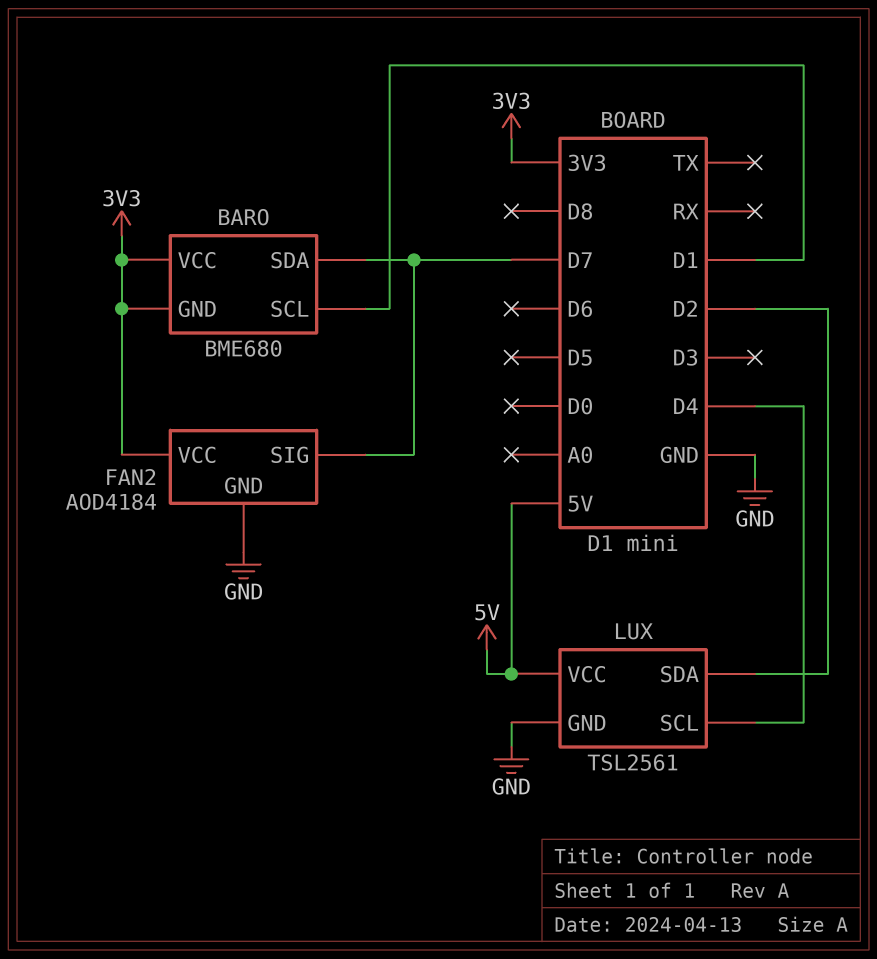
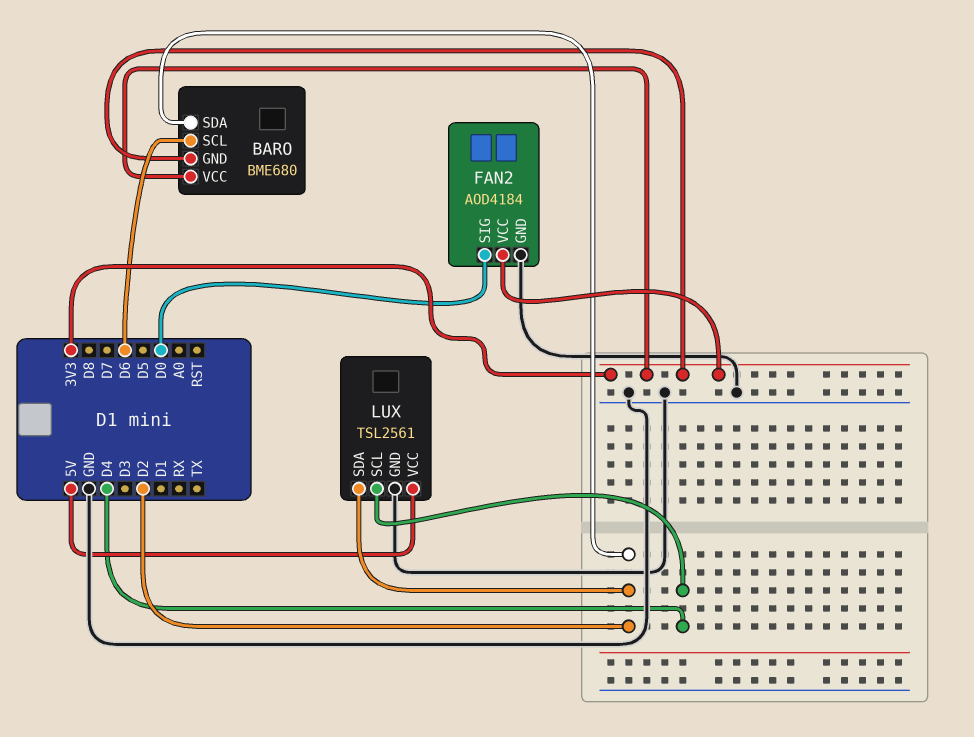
BARO pin SCL: D1 -> D6
BARO pin SDA: D7 -> D2
FAN2 pin SIG: D7 -> D0

